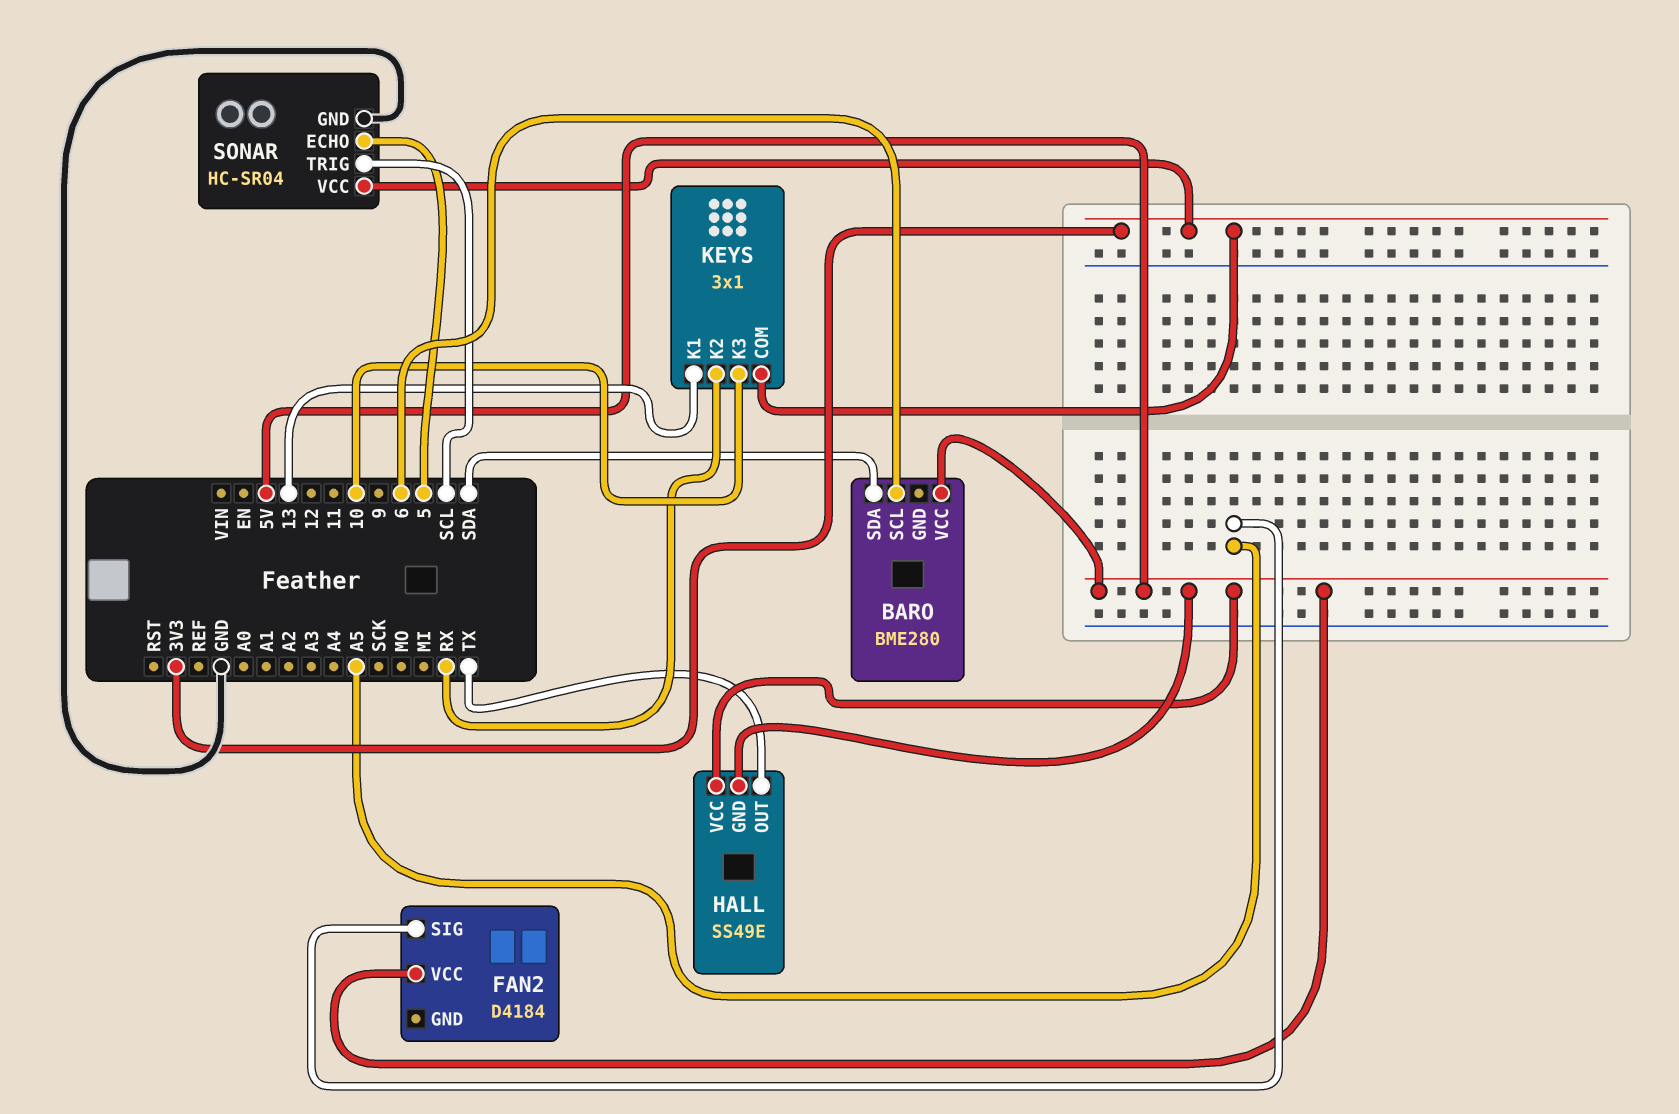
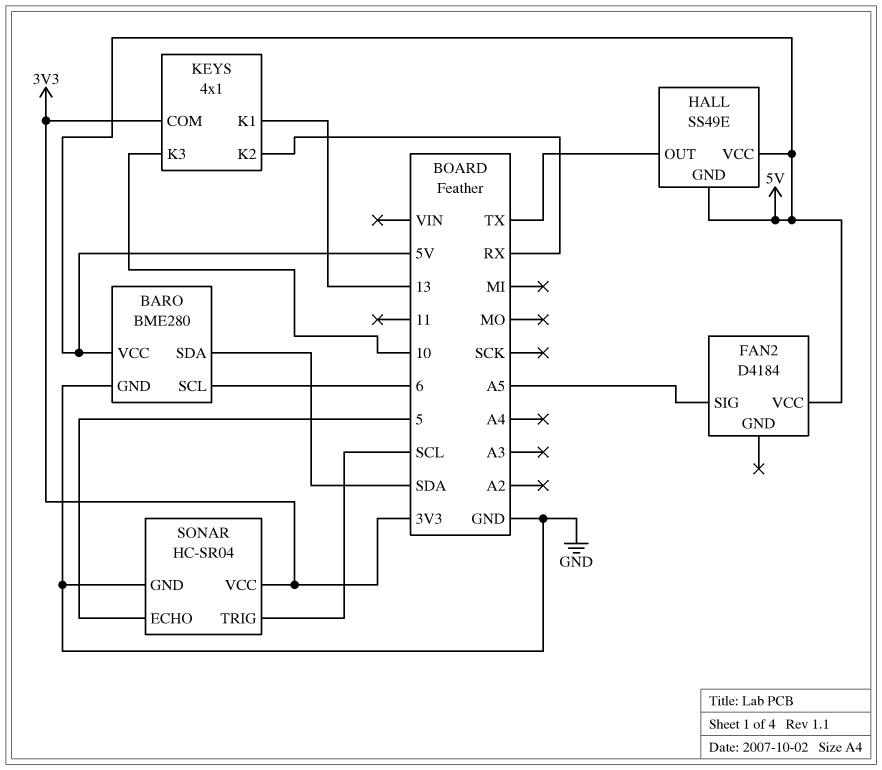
BARO pin GND: none -> GND
KEYS: 3x1 -> 4x1

